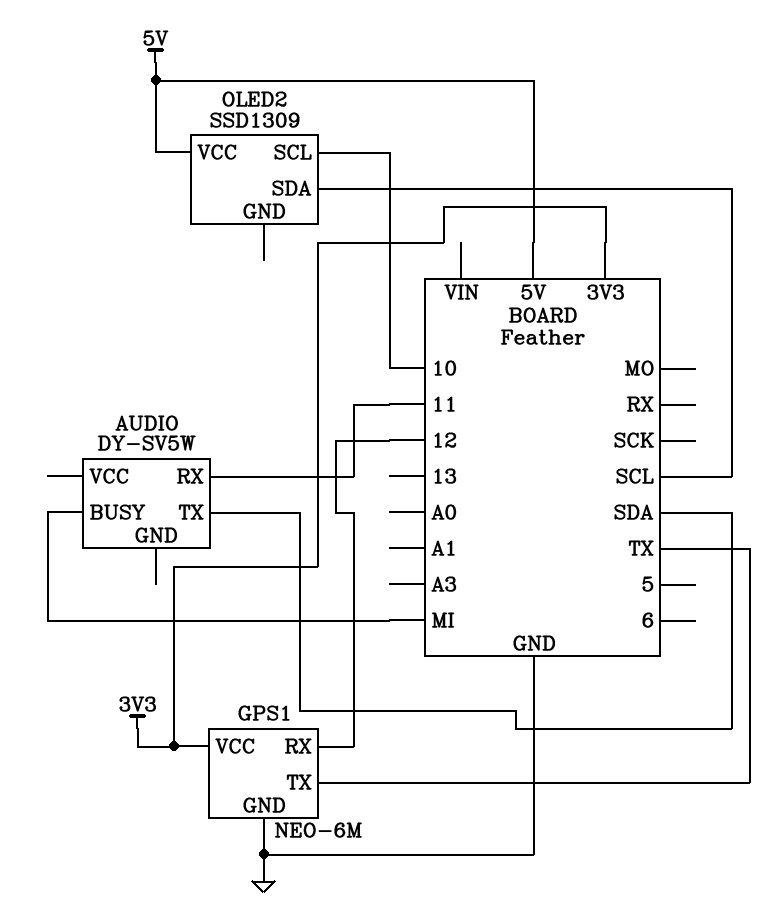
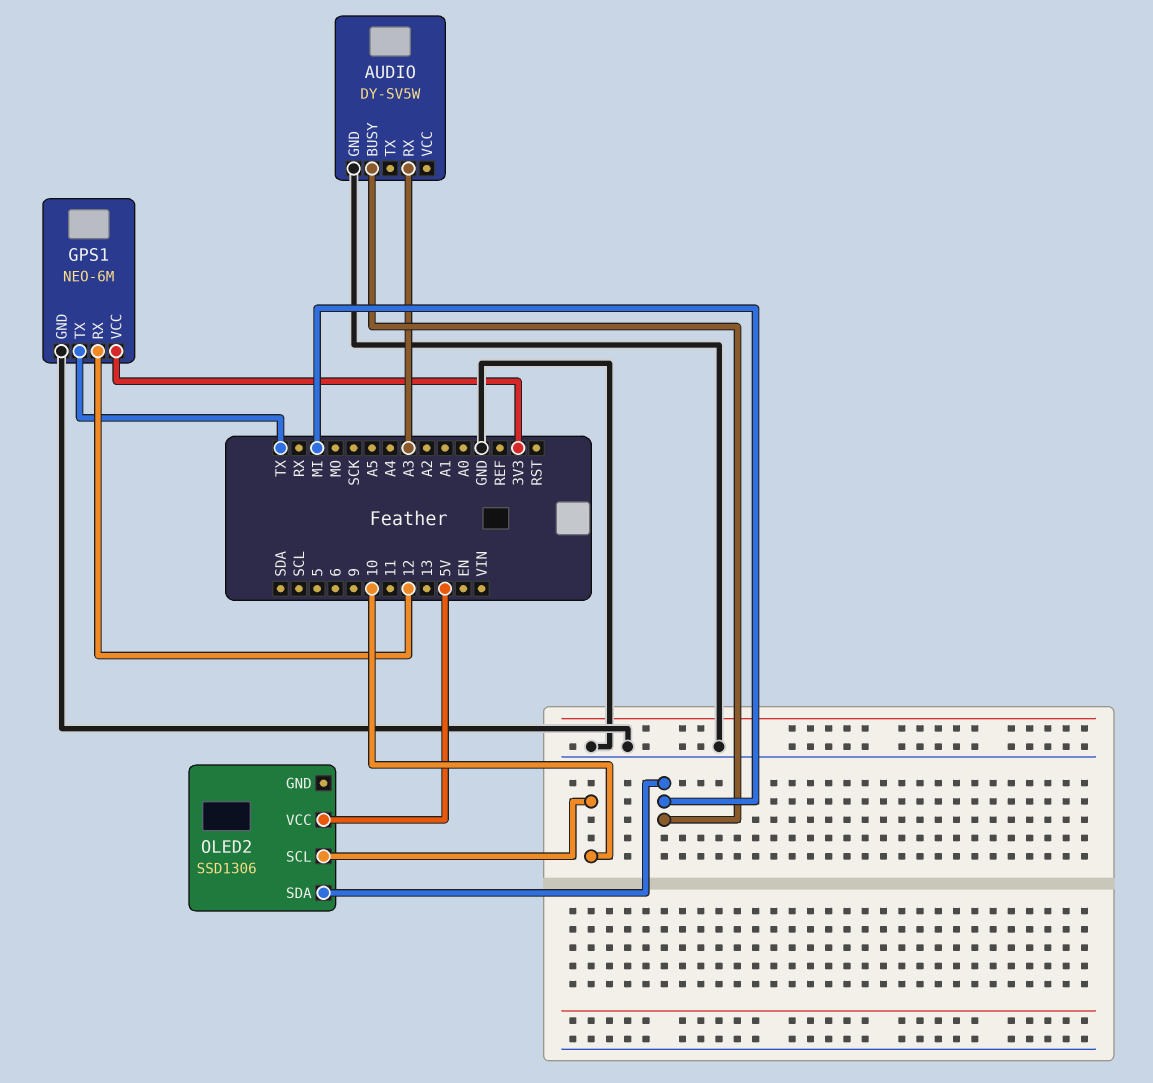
AUDIO pin GND: none -> GND
AUDIO pin RX: 11 -> A3
AUDIO pin TX: SDA -> none
OLED2: SSD1309 -> SSD1306
OLED2 pin SDA: SCL -> MI

